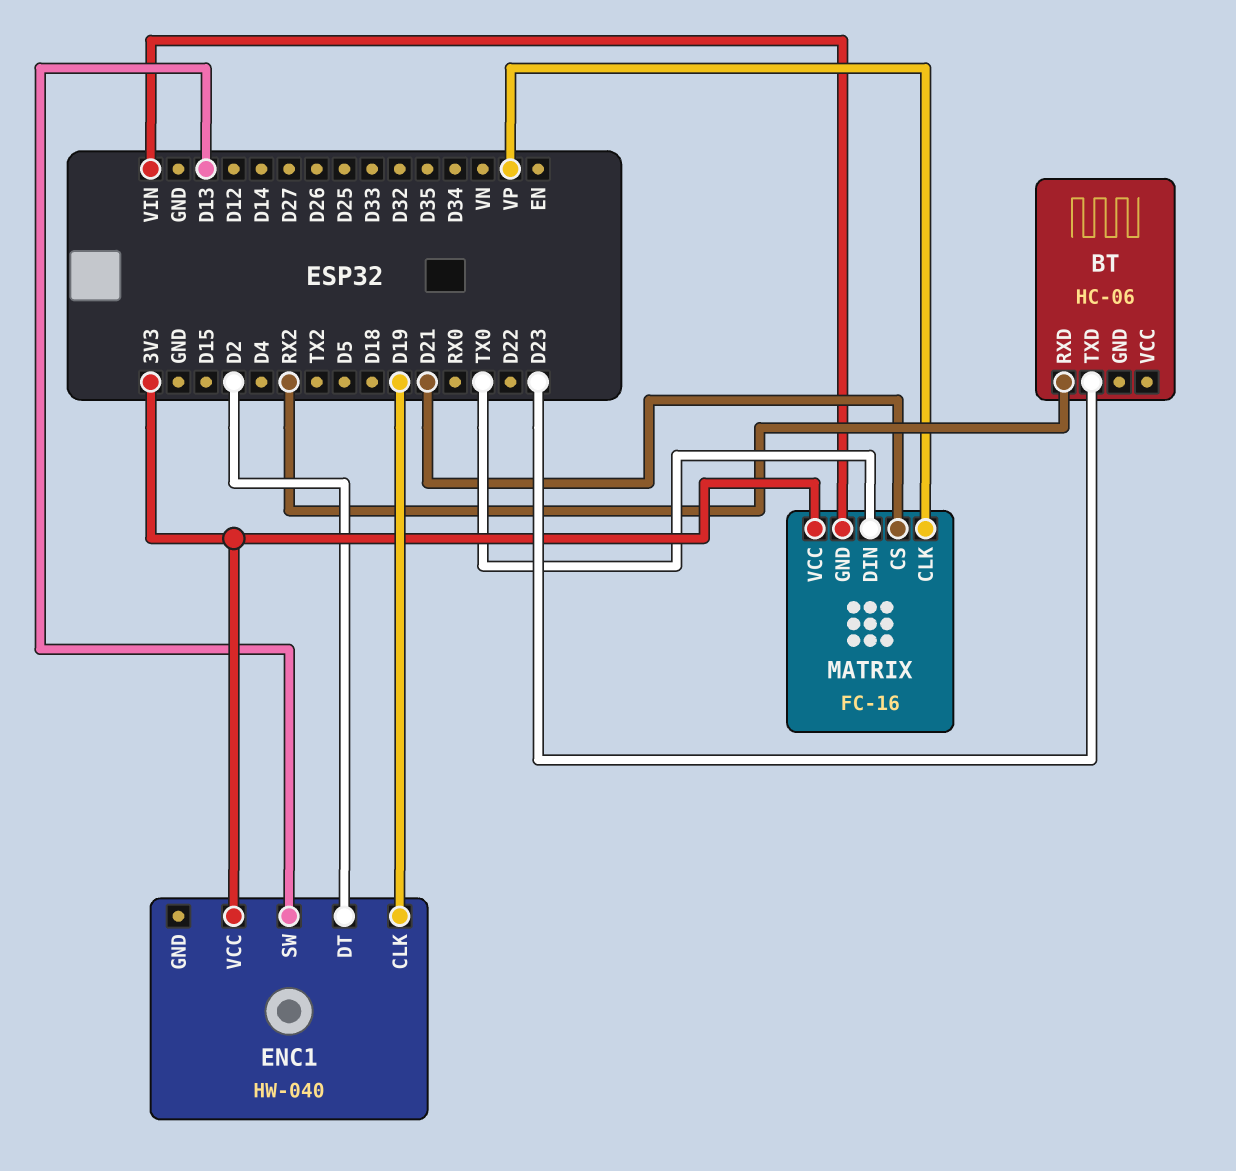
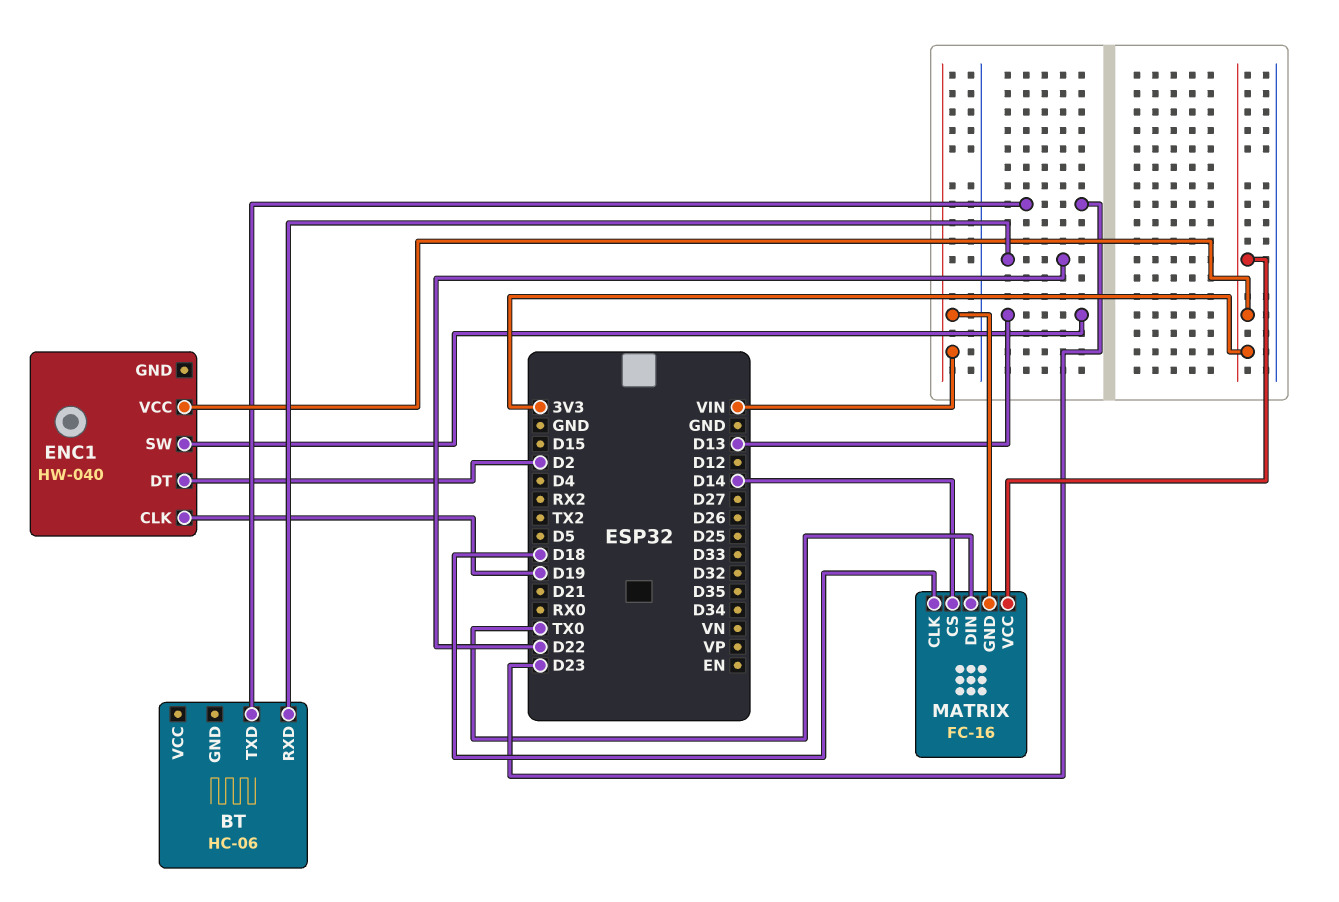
BT pin RXD: RX2 -> D22
MATRIX pin CLK: VP -> D18
MATRIX pin CS: D21 -> D14

